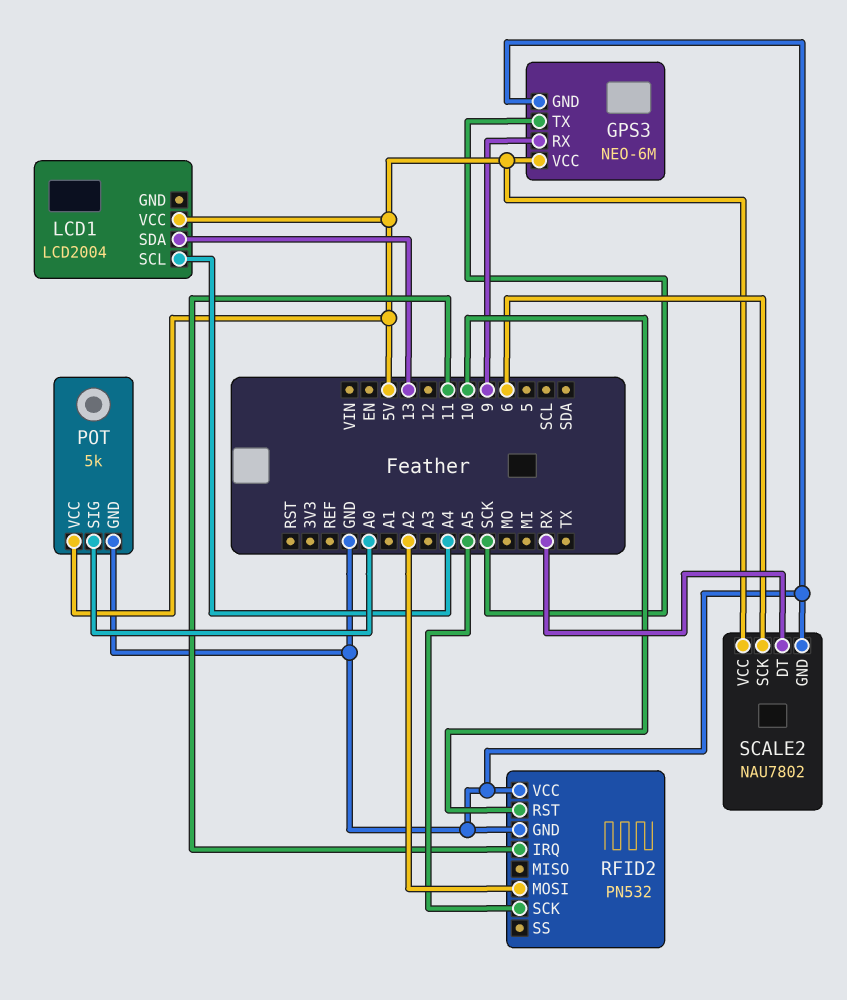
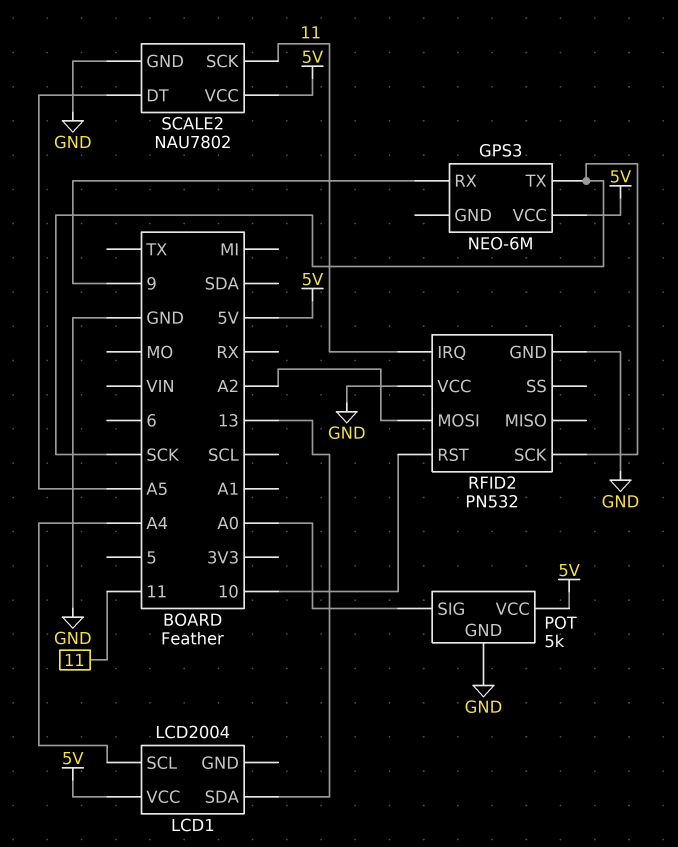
GPS3 pin GND: GND -> none
RFID2 pin SCK: A5 -> SCK
SCALE2 pin DT: RX -> A5
SCALE2 pin SCK: 6 -> 11

